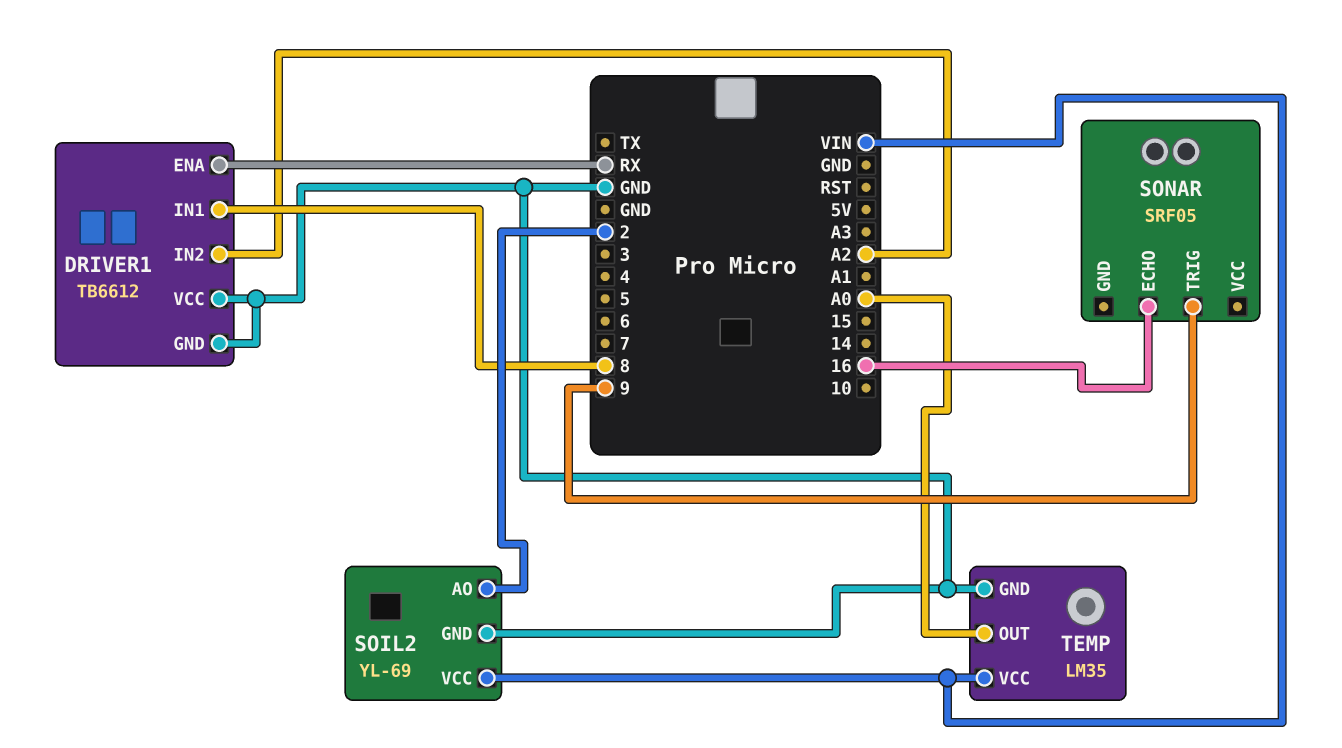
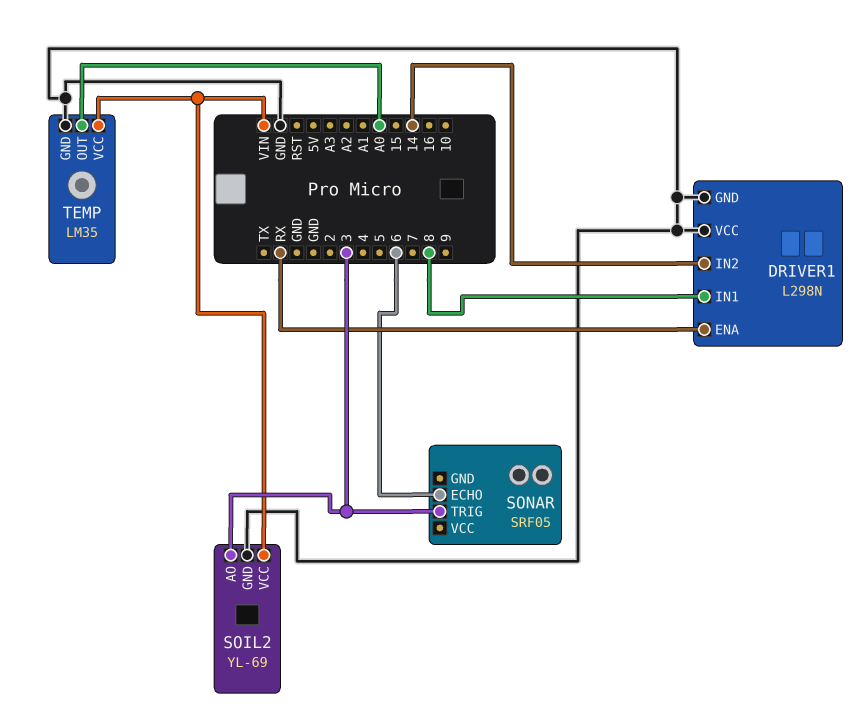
DRIVER1: TB6612 -> L298N
DRIVER1 pin IN2: A2 -> 14
SOIL2 pin AO: 2 -> 3
SONAR pin ECHO: 16 -> 6
SONAR pin TRIG: 9 -> 3

